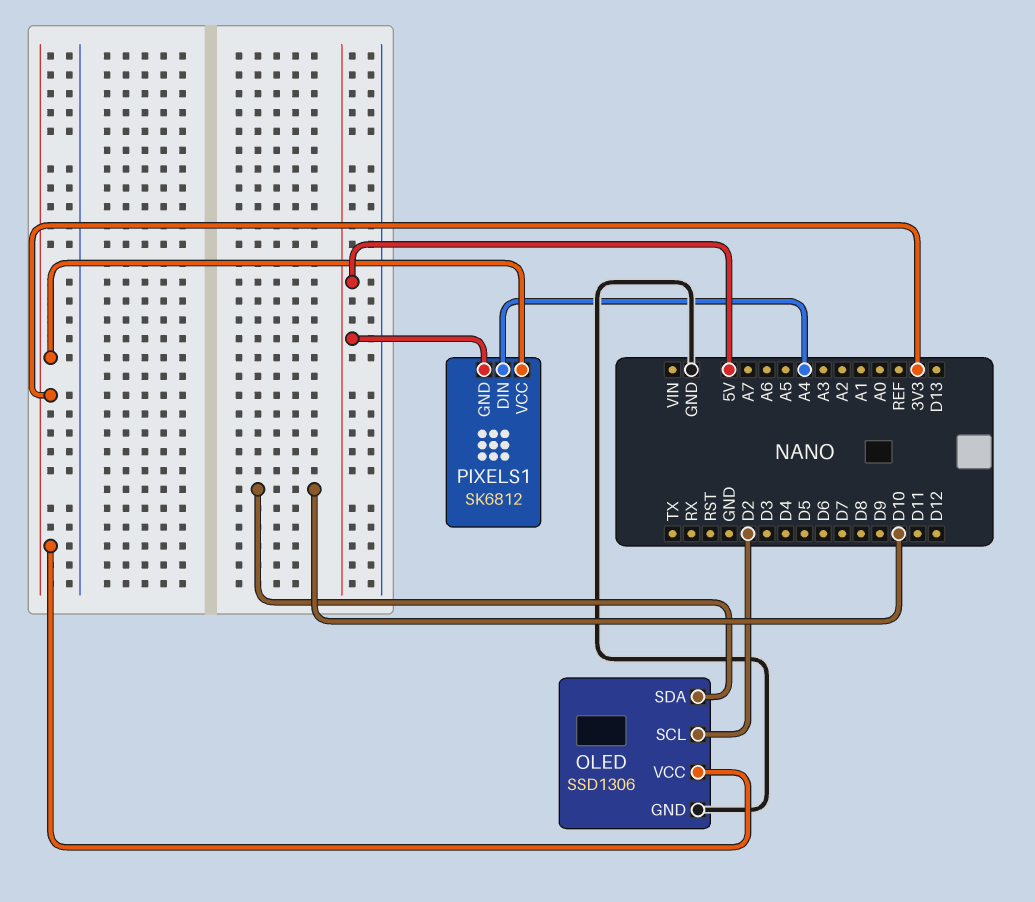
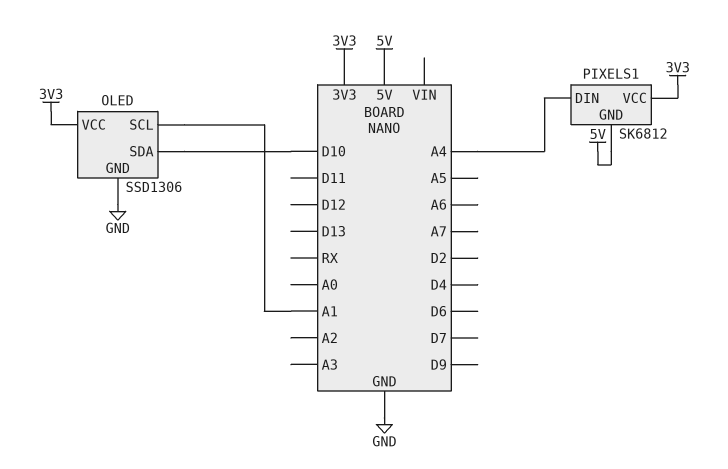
OLED pin SCL: D2 -> A1

